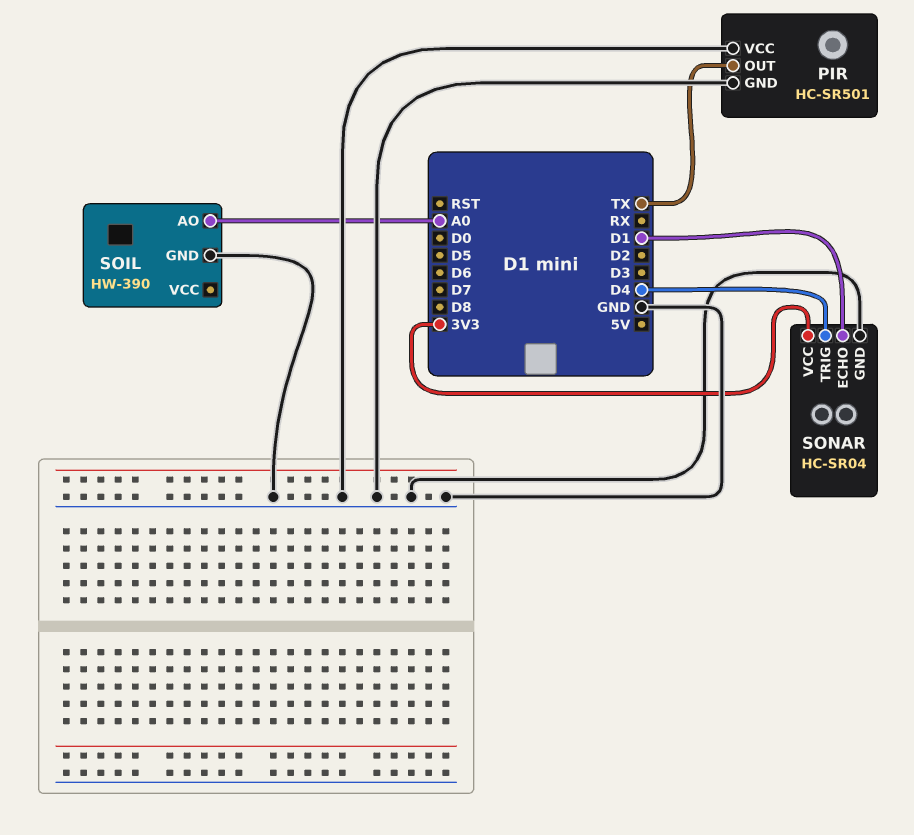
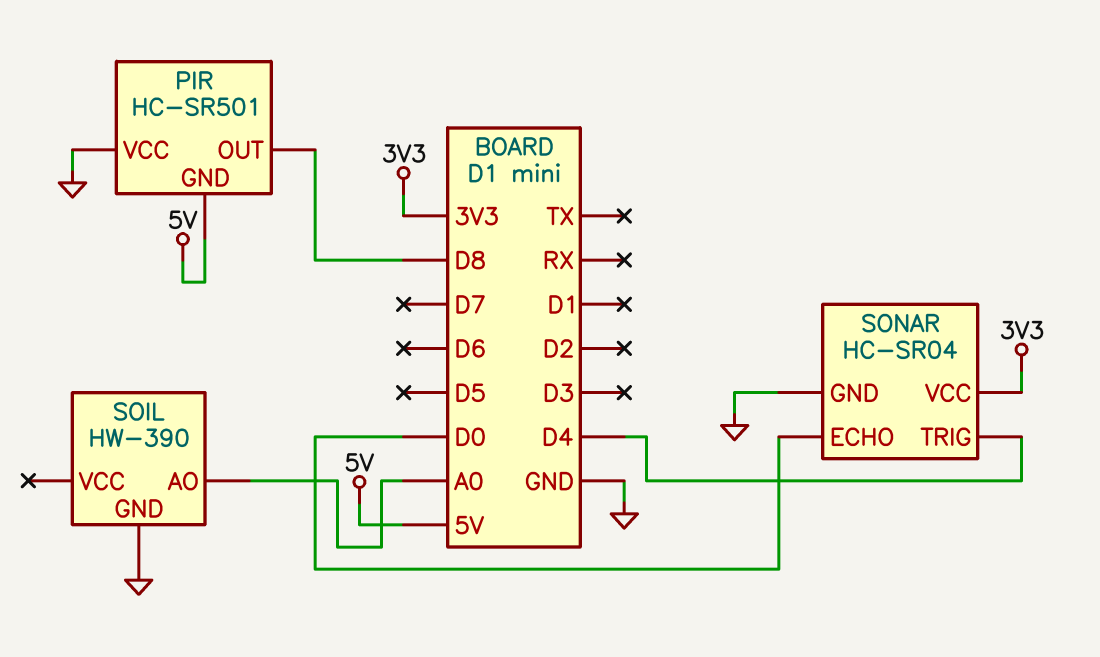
PIR pin GND: GND -> 5V
PIR pin OUT: TX -> D8
SONAR pin ECHO: D1 -> D0

